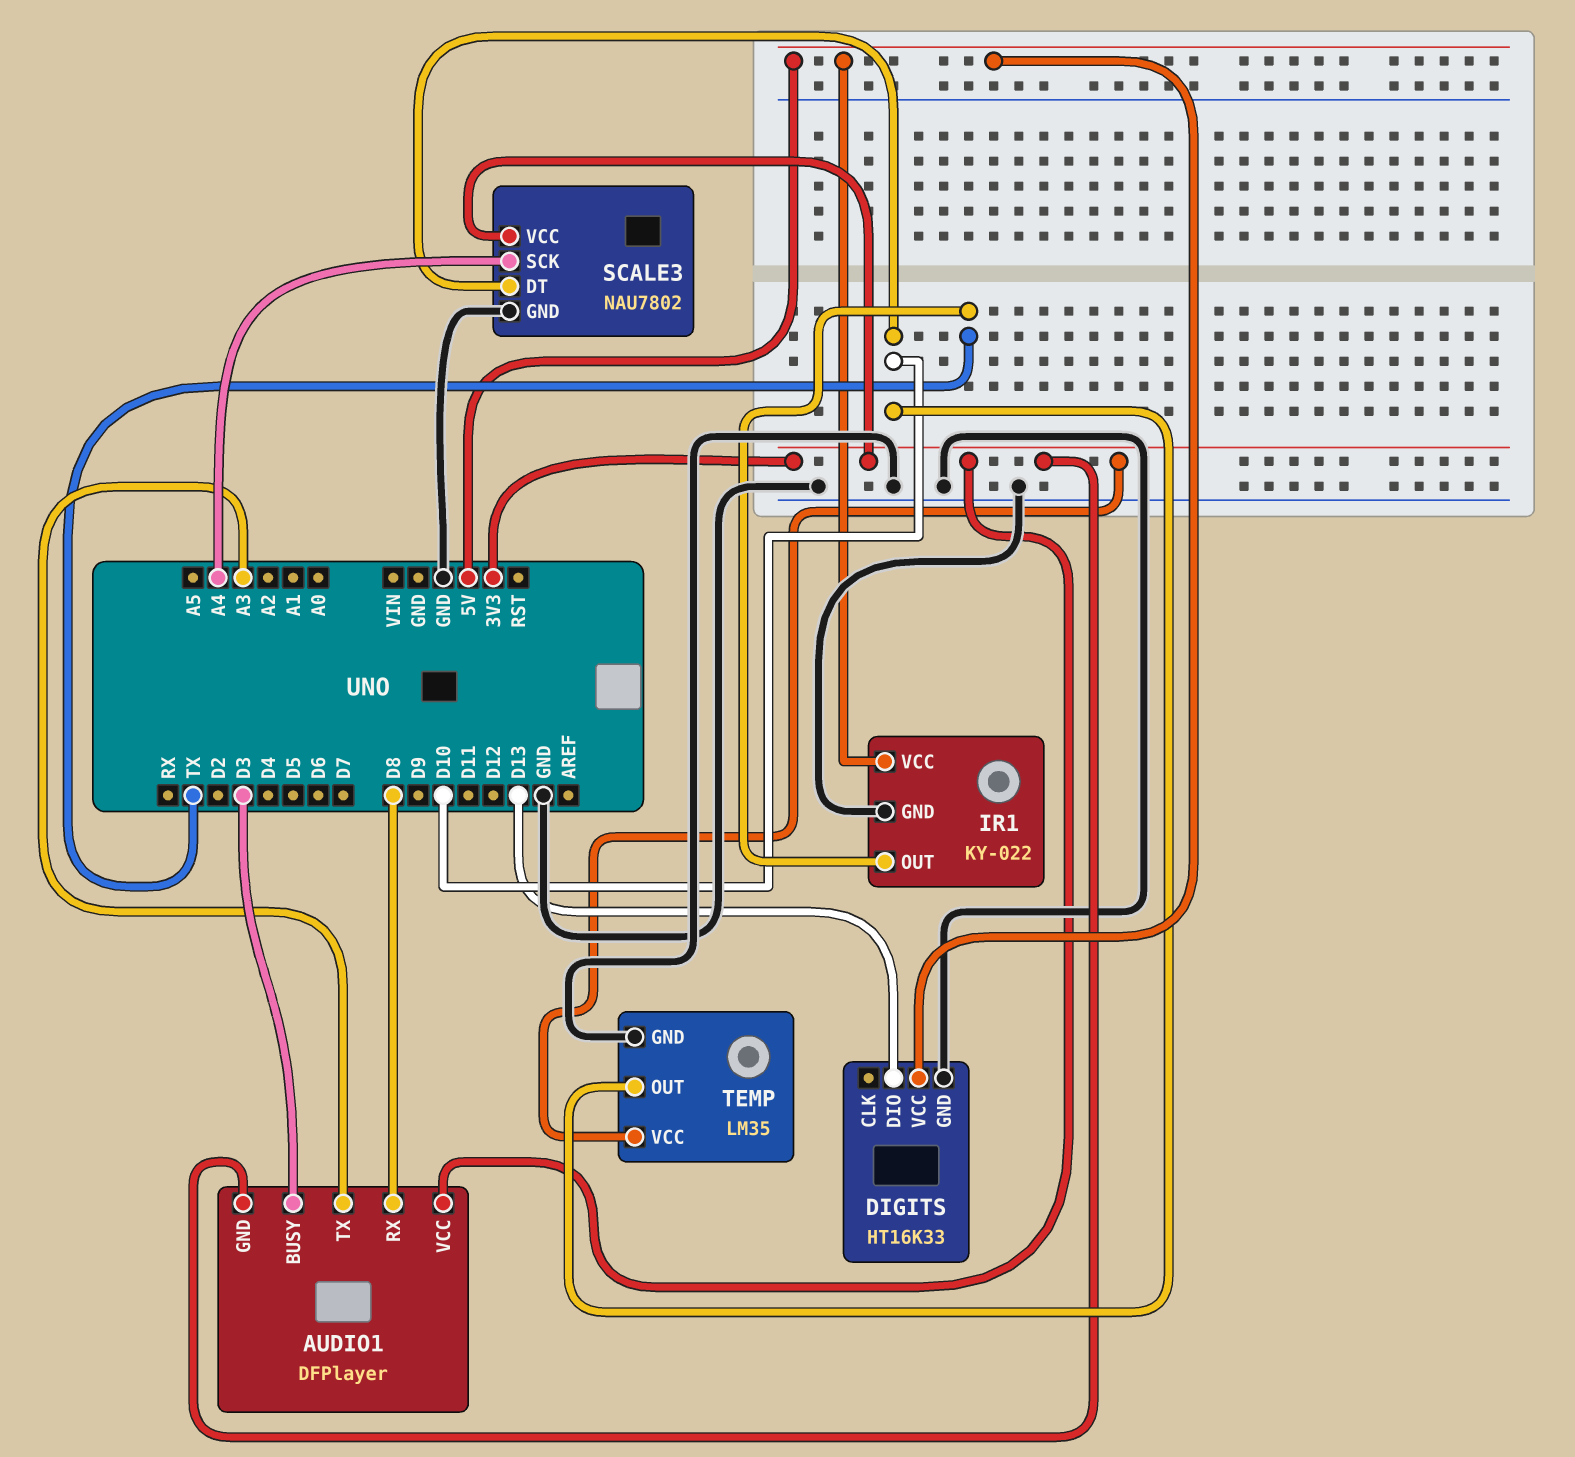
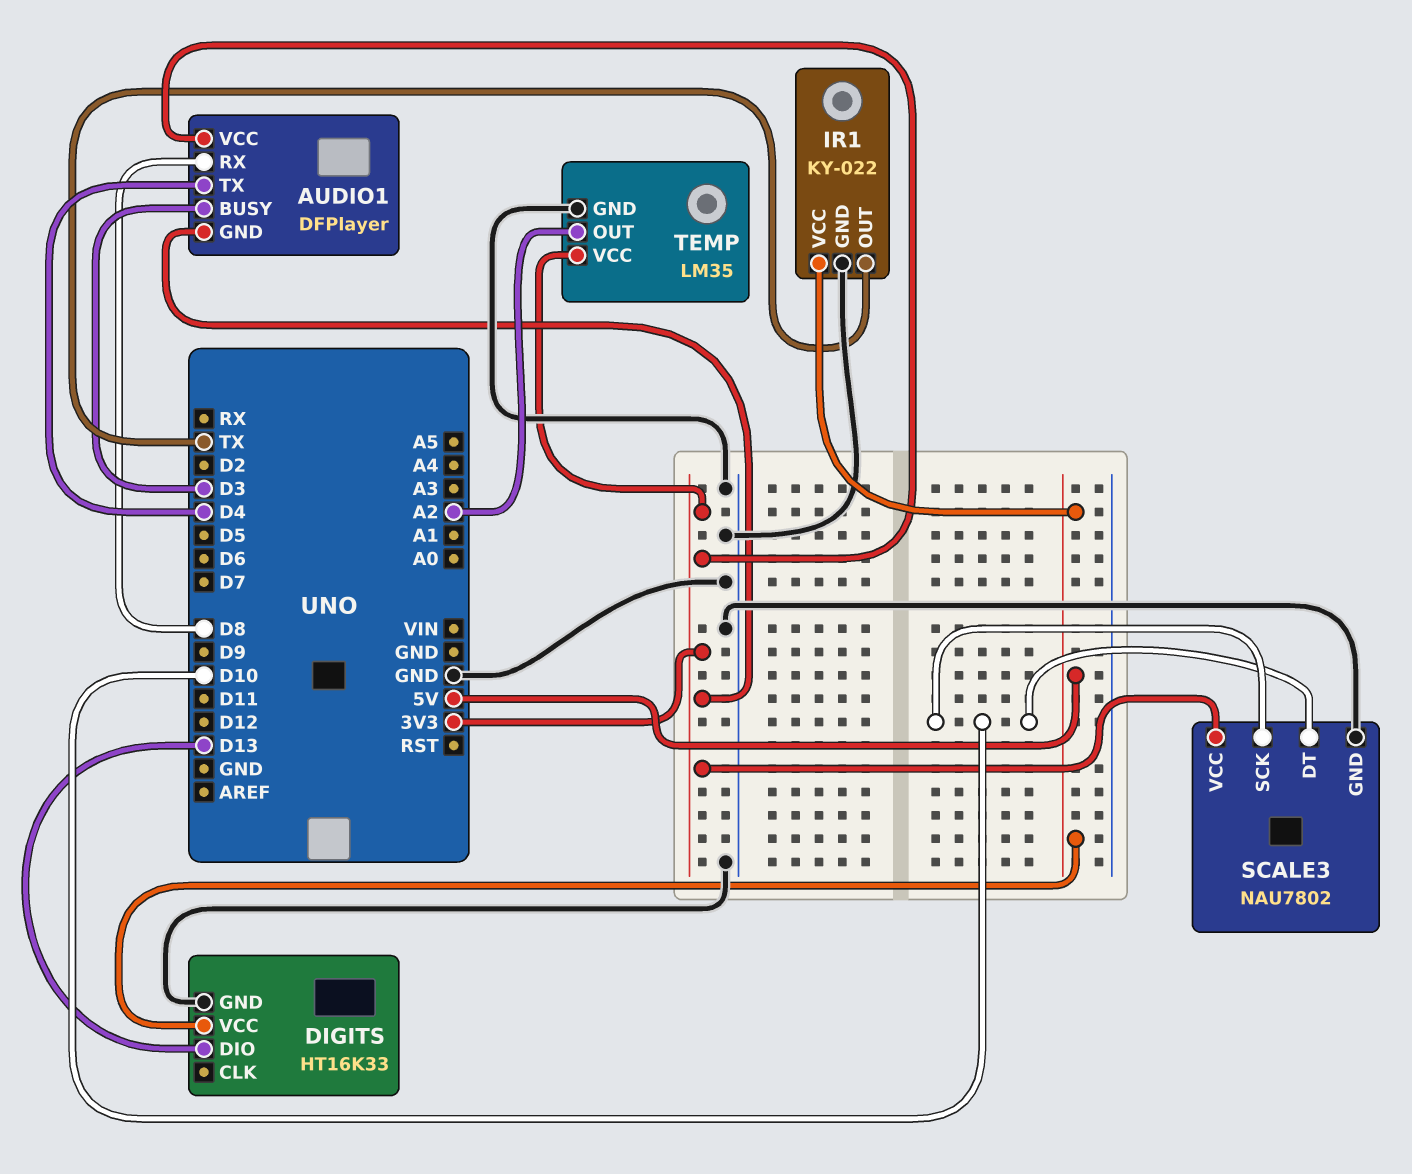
AUDIO1 pin TX: A3 -> D4
SCALE3 pin SCK: A4 -> D10
TEMP pin OUT: D10 -> A2

